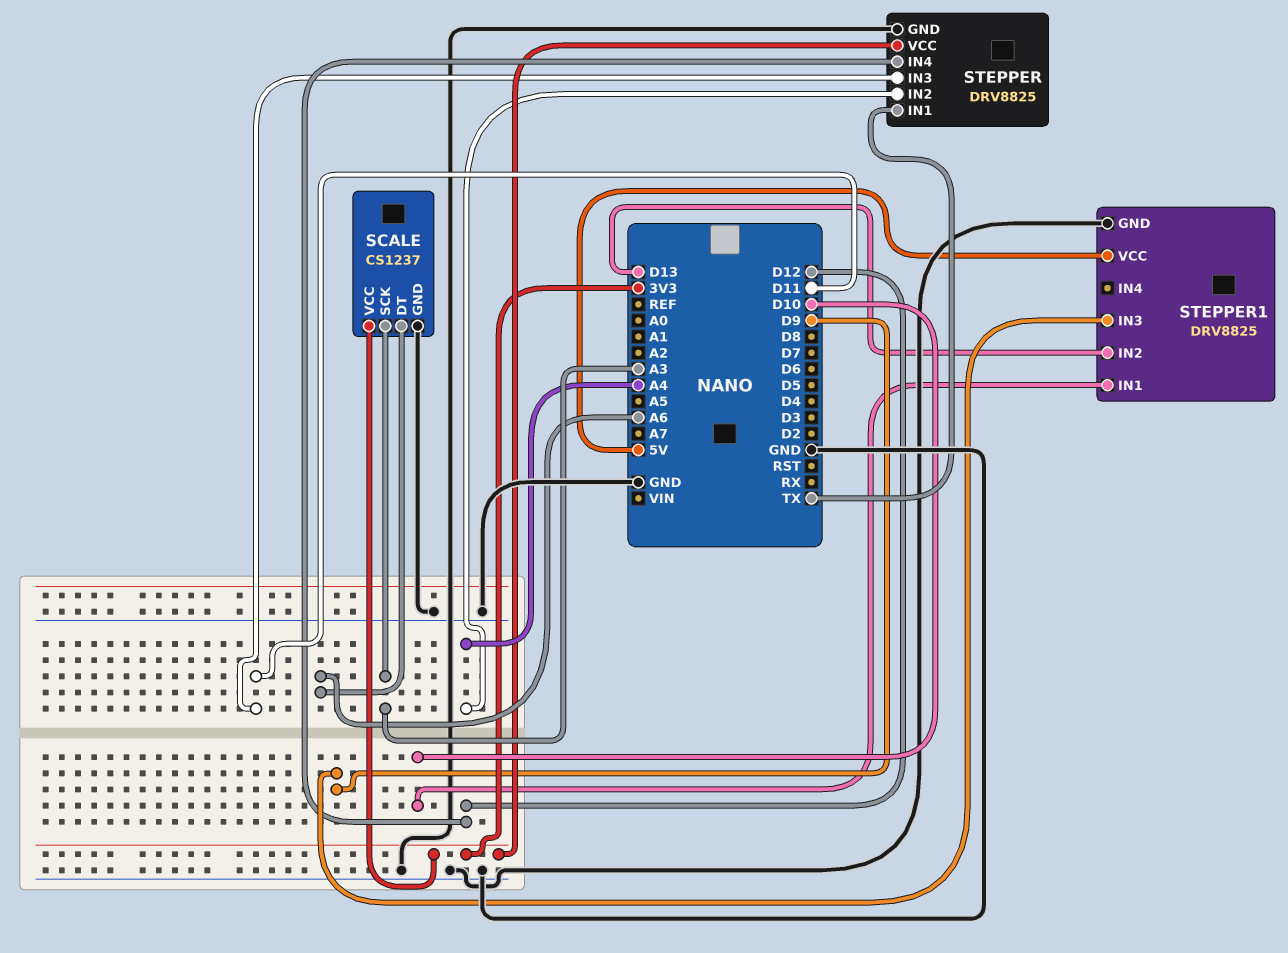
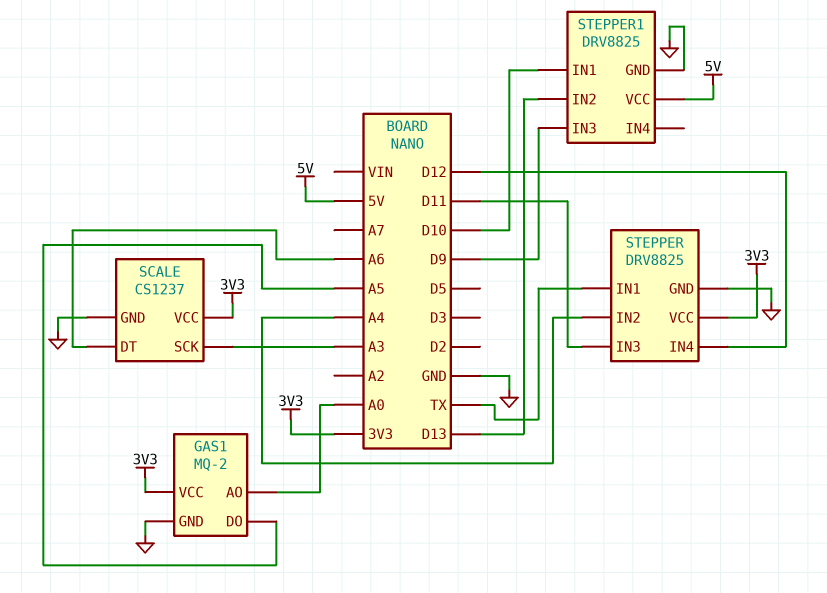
GAS1: none -> MQ-2
GAS1 pin AO: none -> A0
GAS1 pin DO: none -> A5
GAS1 pin GND: none -> GND
GAS1 pin VCC: none -> 3V3

